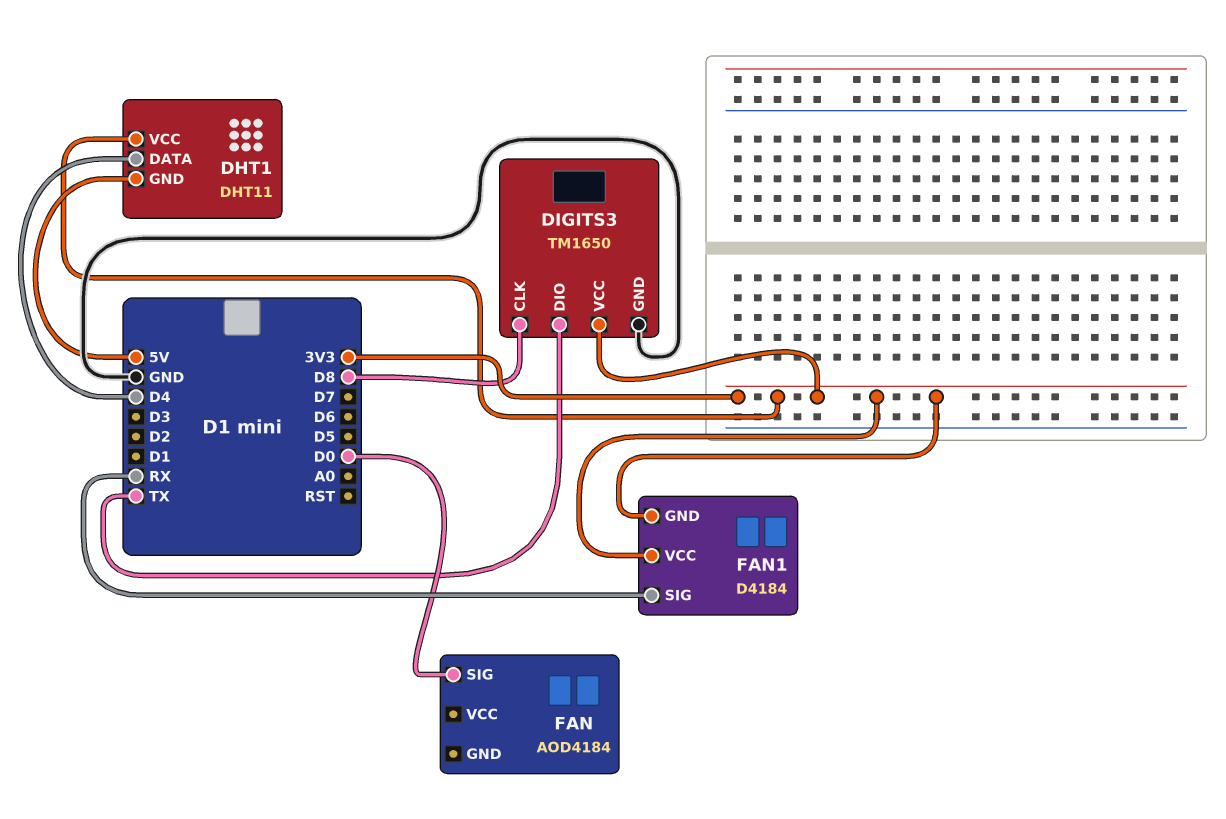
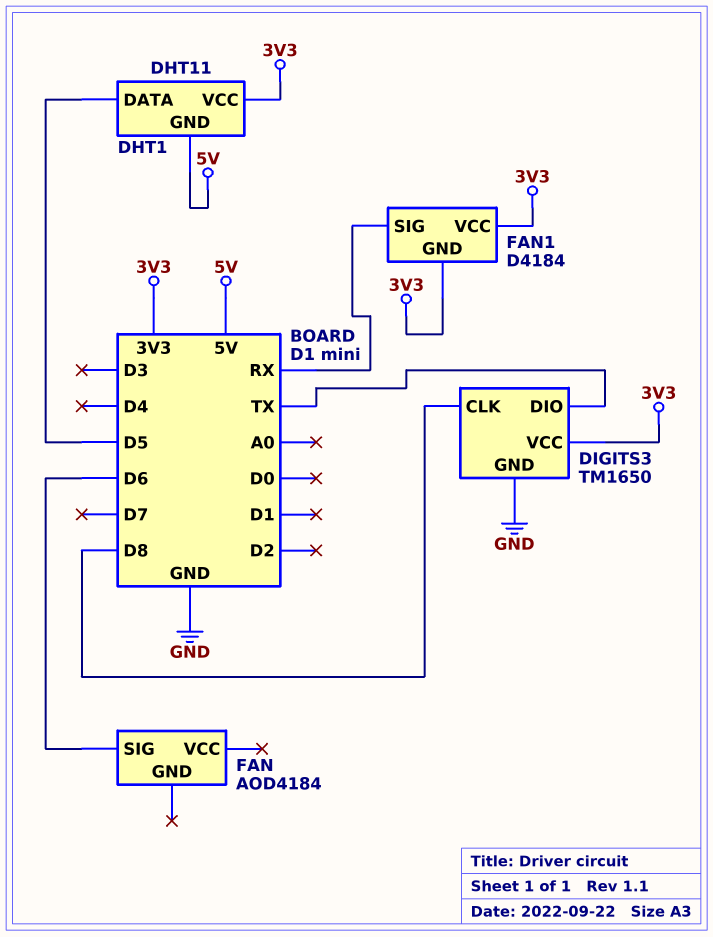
DHT1 pin DATA: D4 -> D5
FAN pin SIG: D0 -> D6

